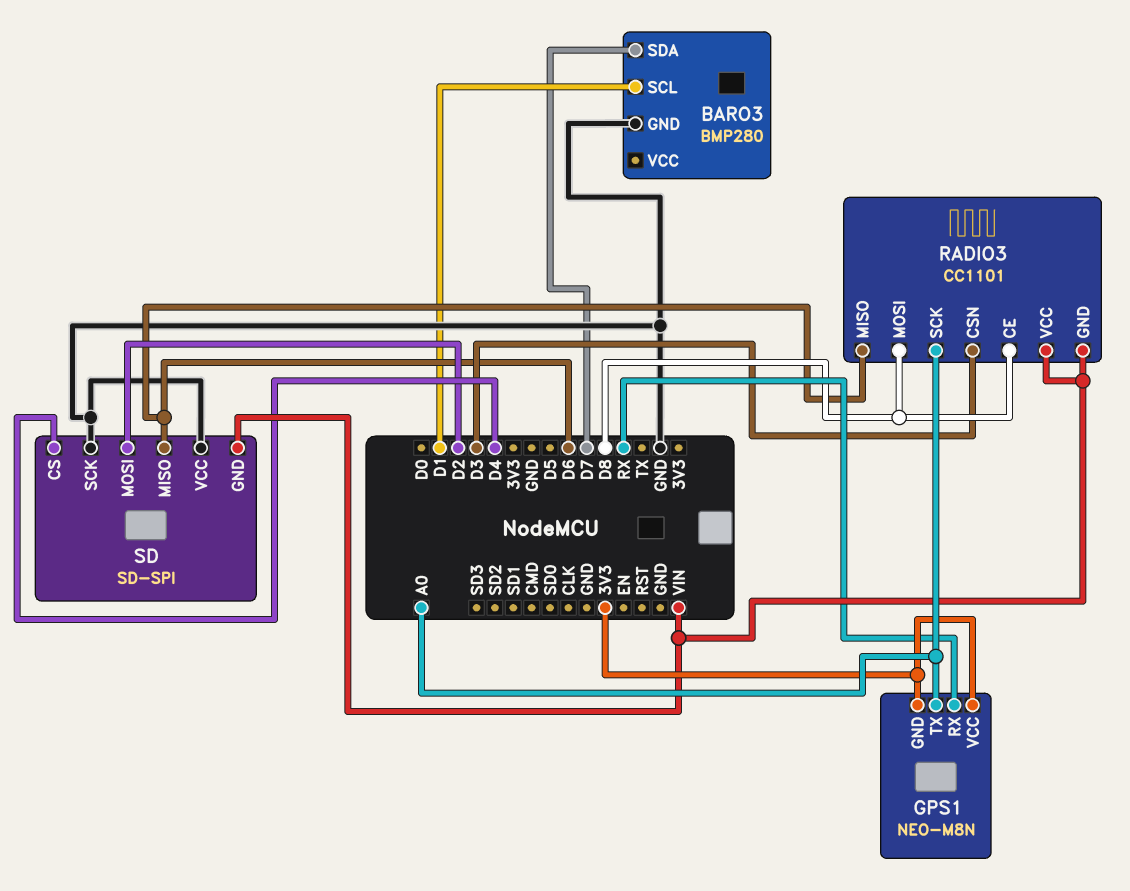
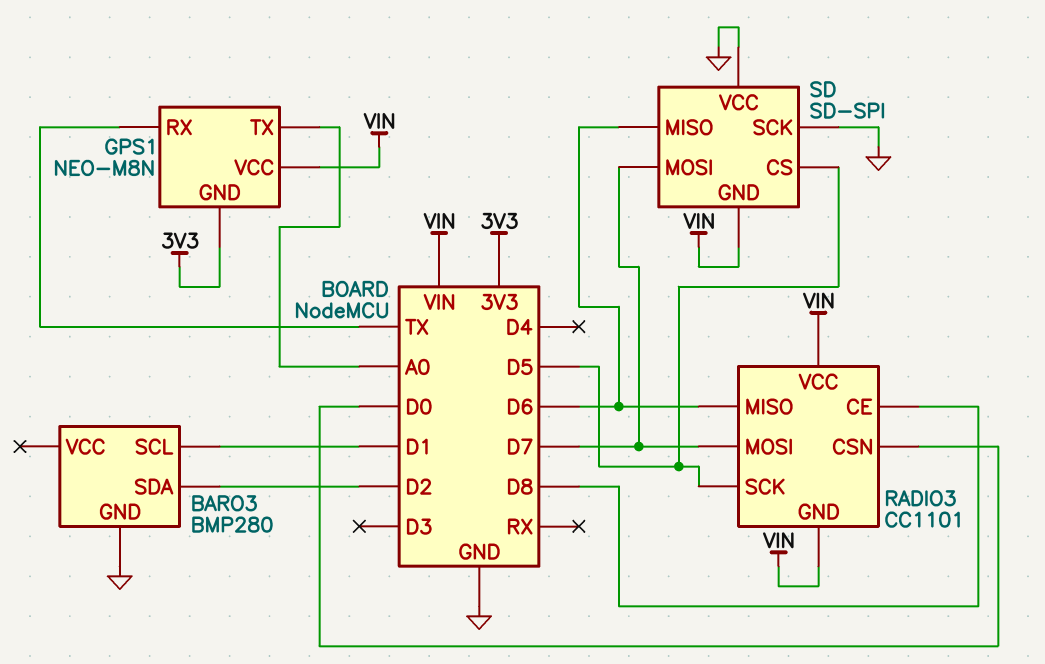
BARO3 pin SDA: D7 -> D2
GPS1 pin RX: RX -> TX
GPS1 pin VCC: 3V3 -> VIN
RADIO3 pin CSN: D3 -> D0
RADIO3 pin MOSI: D8 -> D7
RADIO3 pin SCK: A0 -> D5
SD pin CS: D4 -> D5
SD pin MOSI: D2 -> D7

